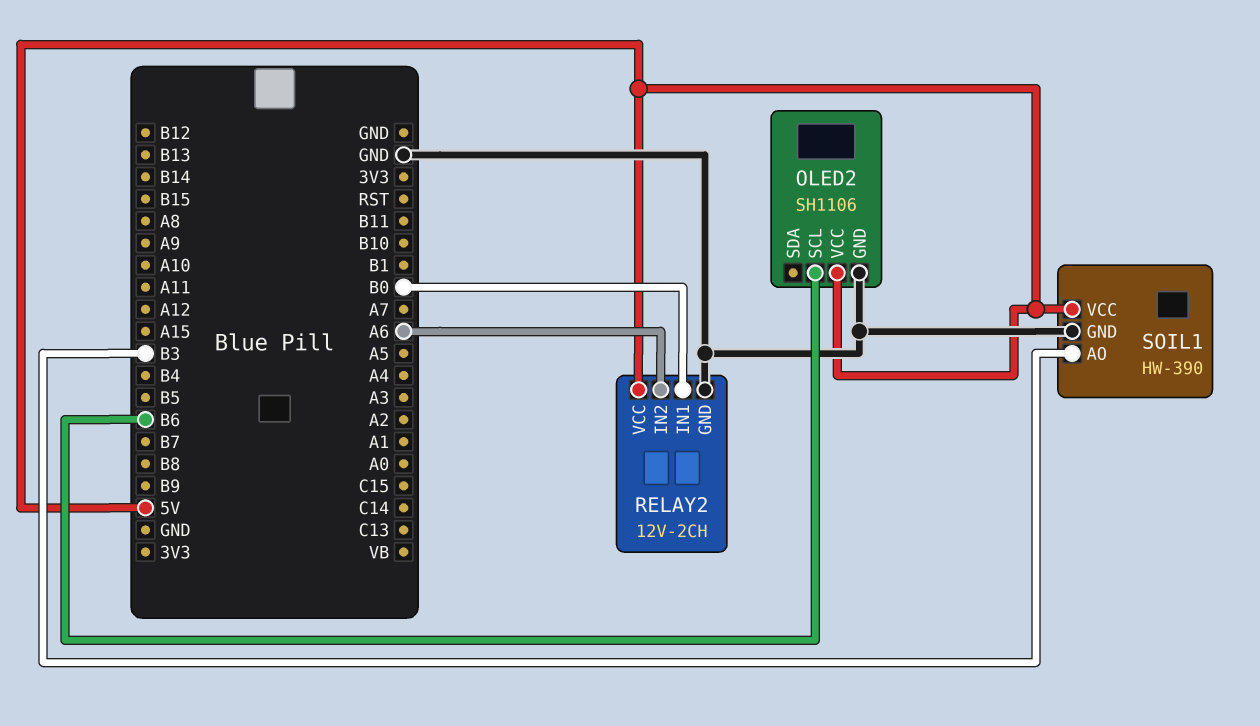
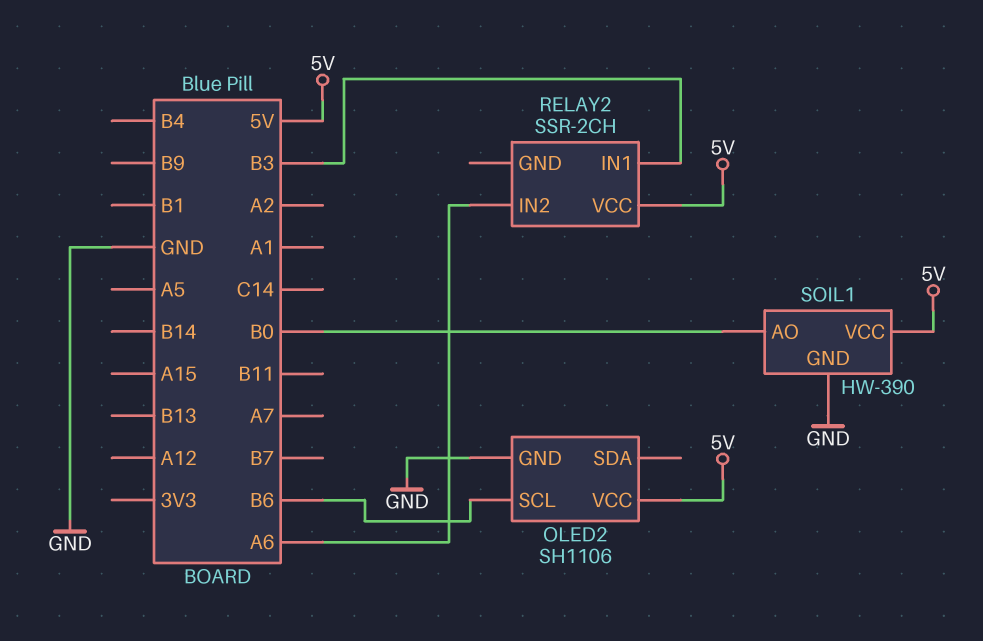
RELAY2: 12V-2CH -> SSR-2CH
RELAY2 pin GND: GND -> none
RELAY2 pin IN1: B0 -> B3
SOIL1 pin AO: B3 -> B0

